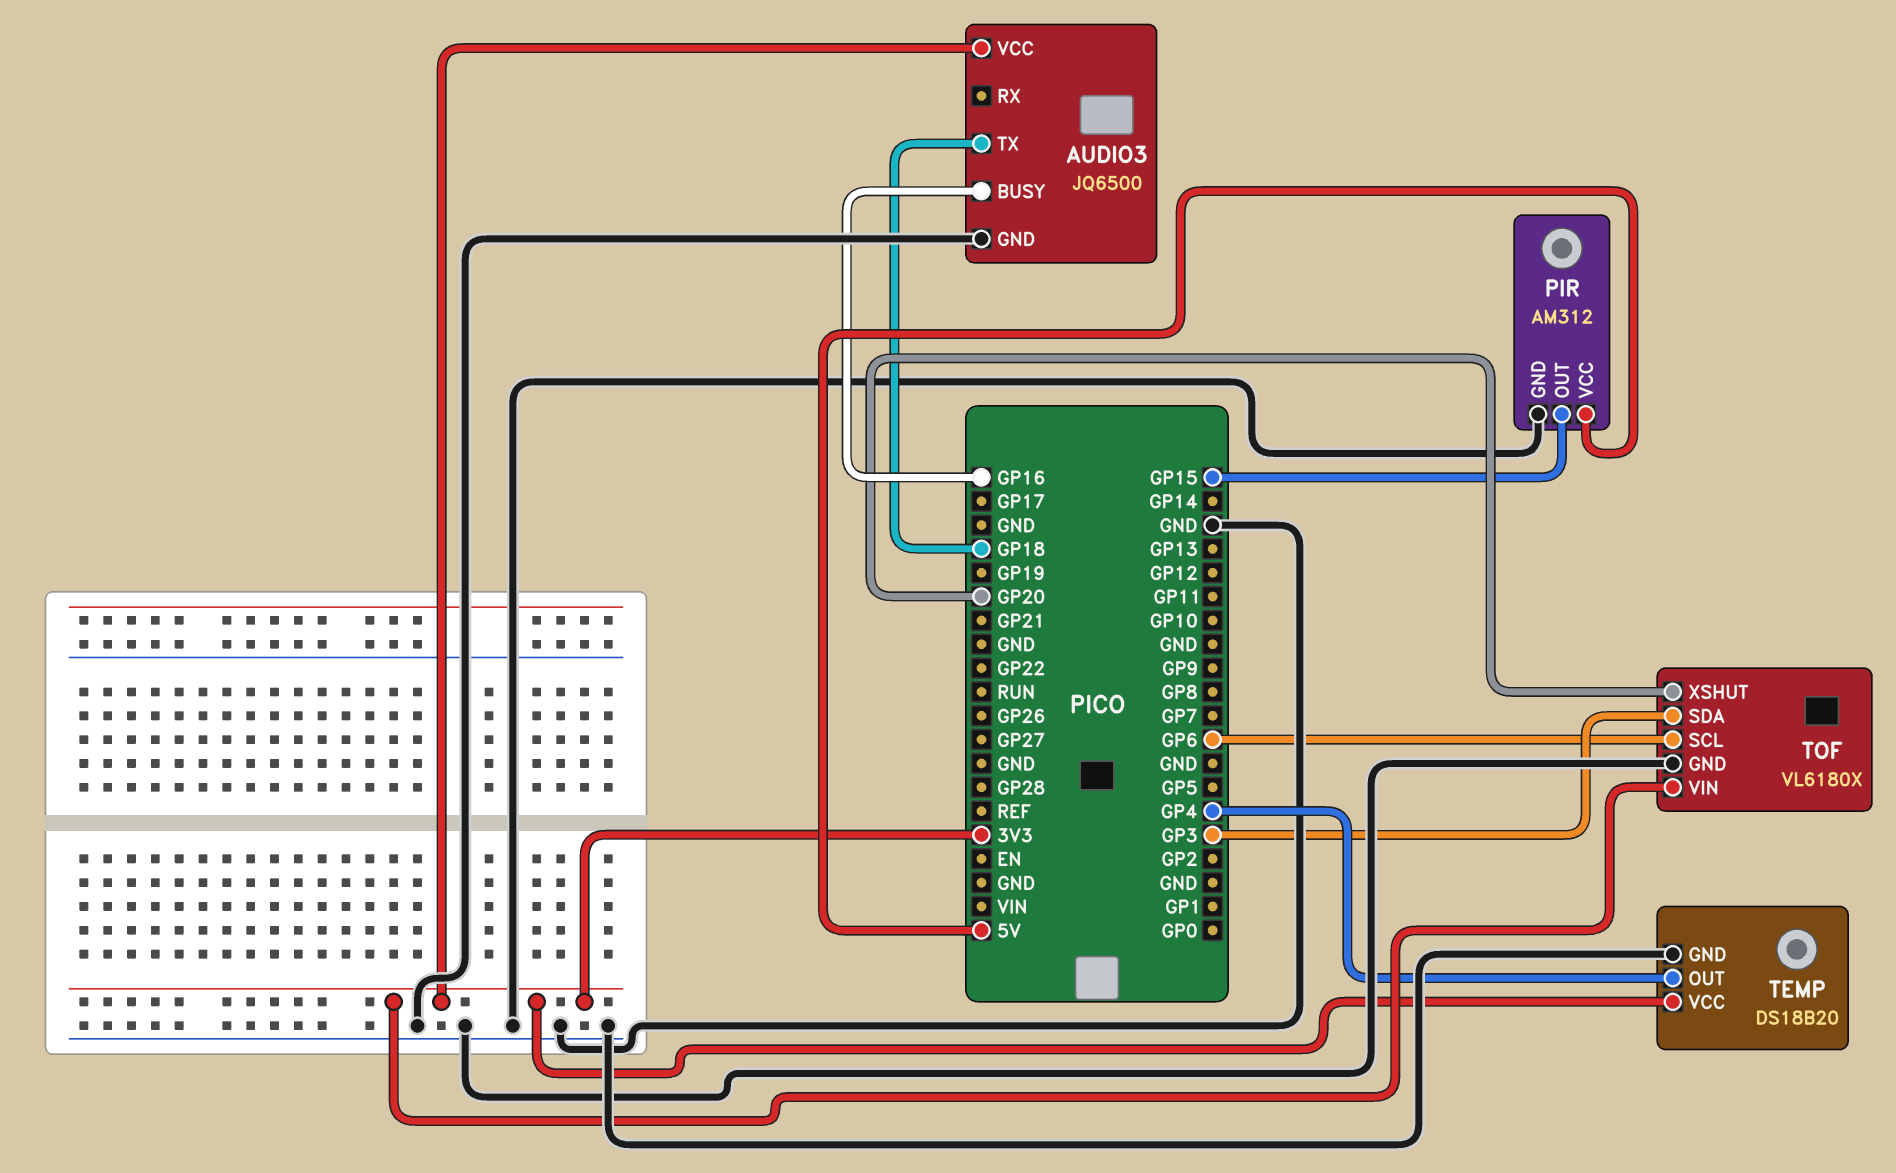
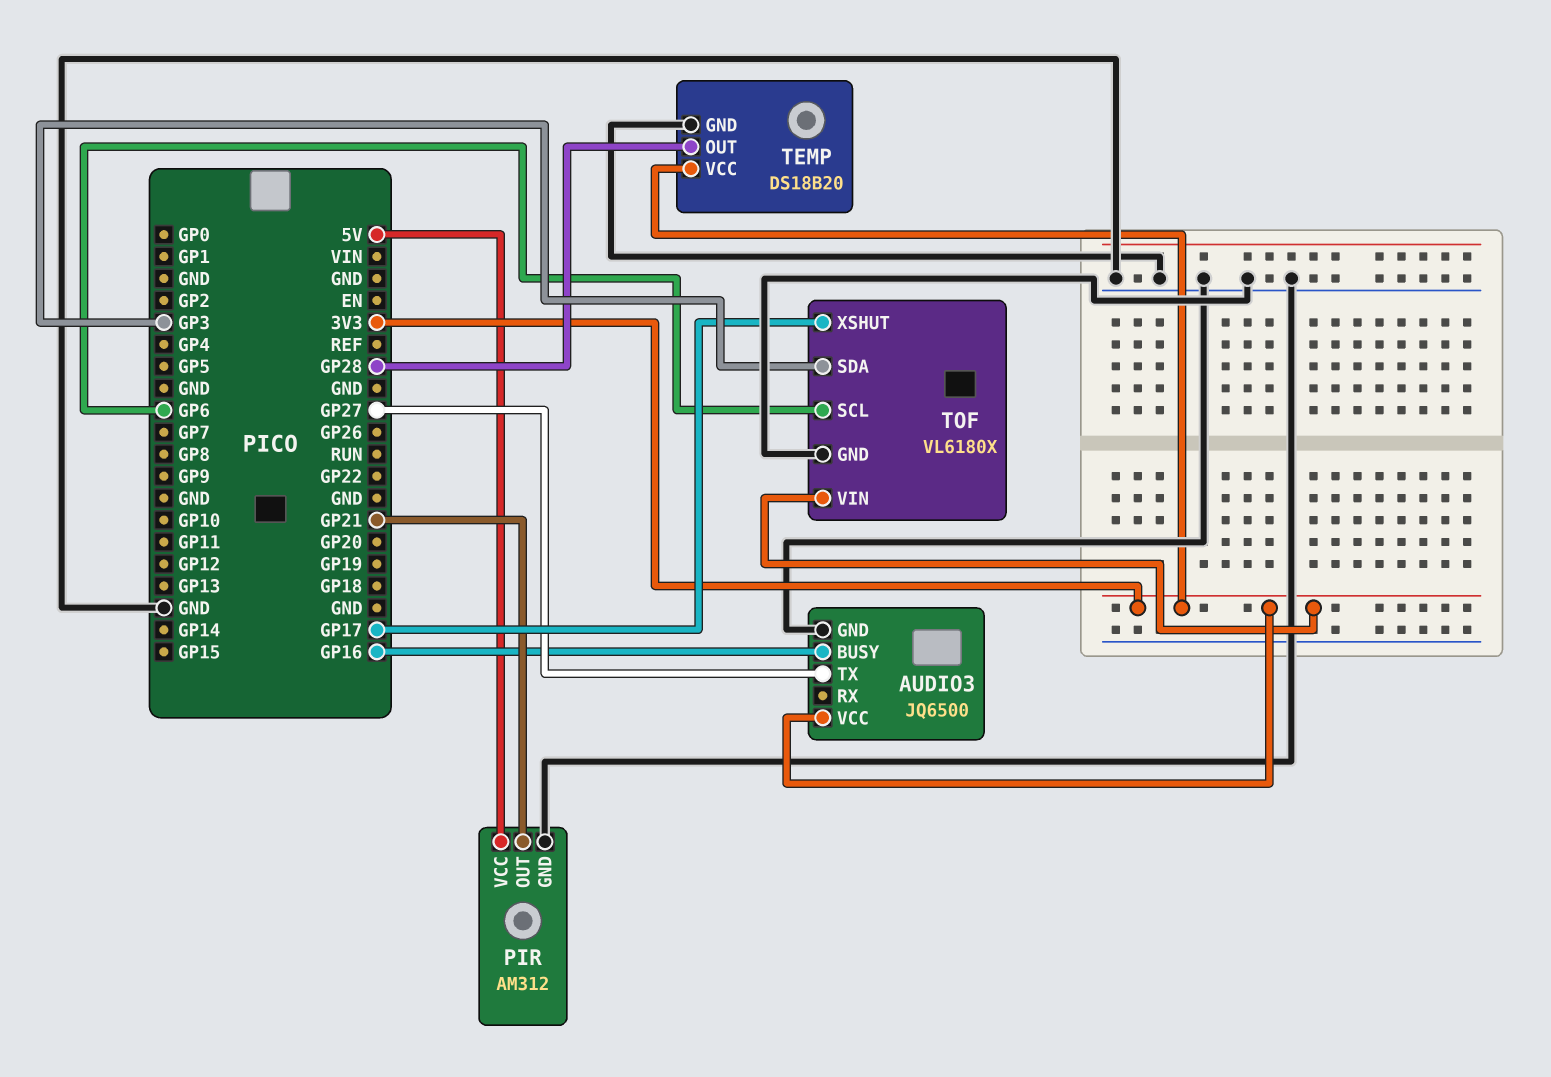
AUDIO3 pin TX: GP18 -> GP27
PIR pin OUT: GP15 -> GP21
TEMP pin OUT: GP4 -> GP28
TOF pin XSHUT: GP20 -> GP17

